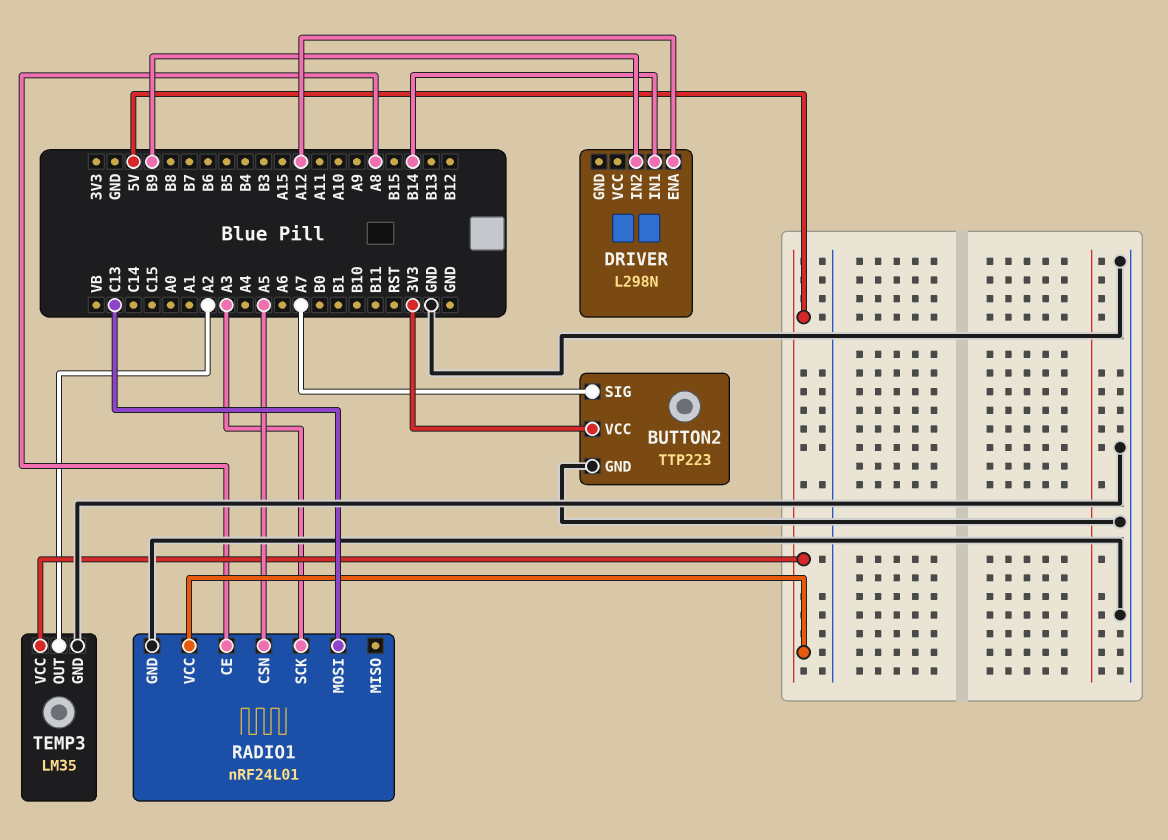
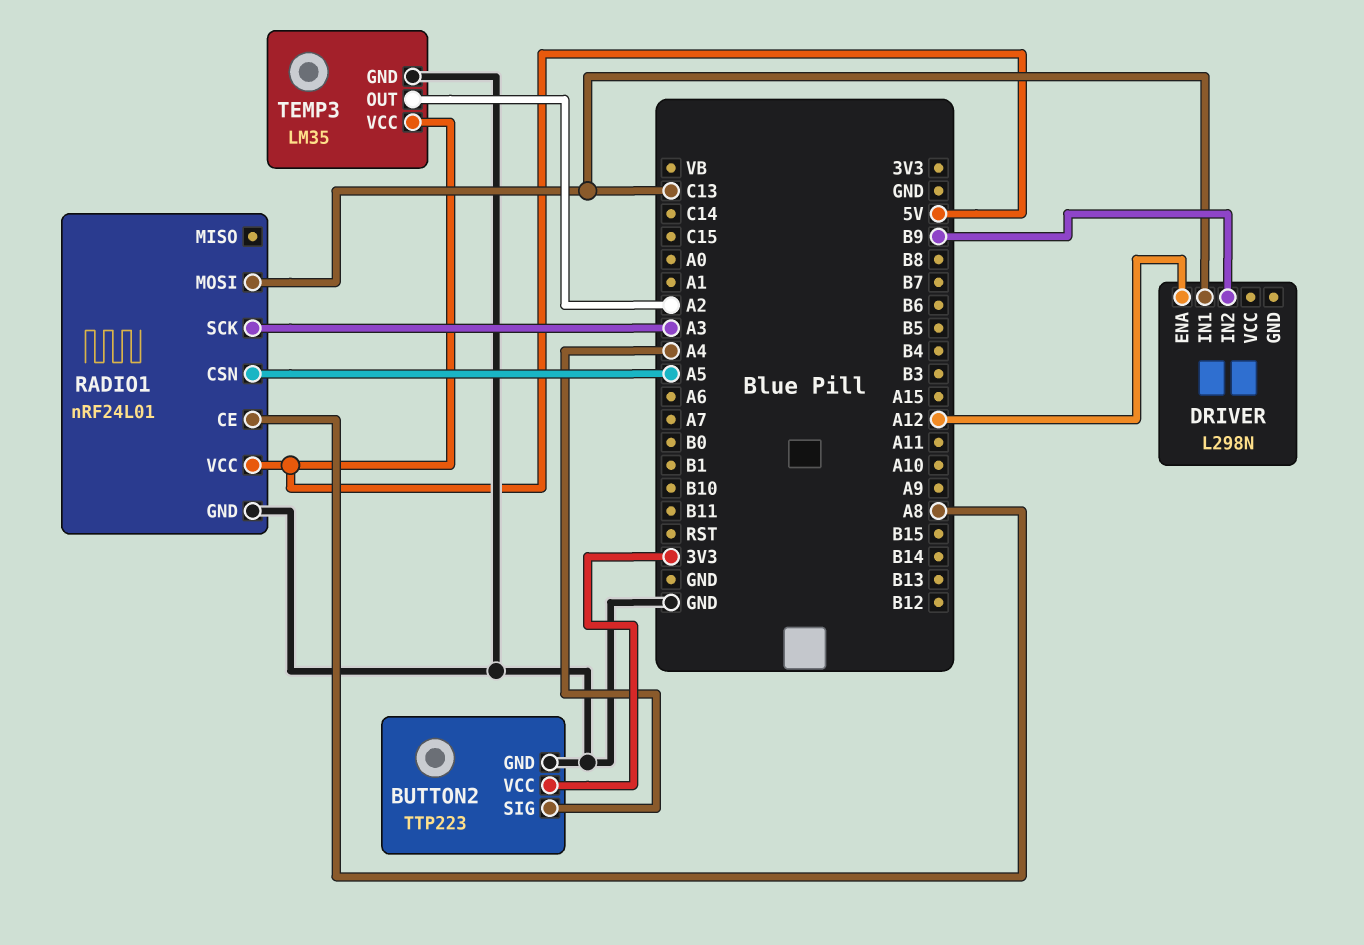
BUTTON2 pin SIG: A7 -> A4
DRIVER pin IN1: B14 -> C13

